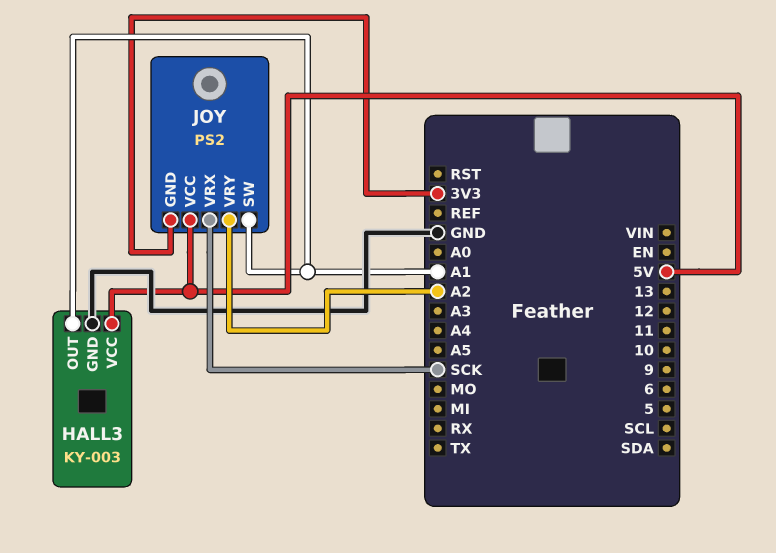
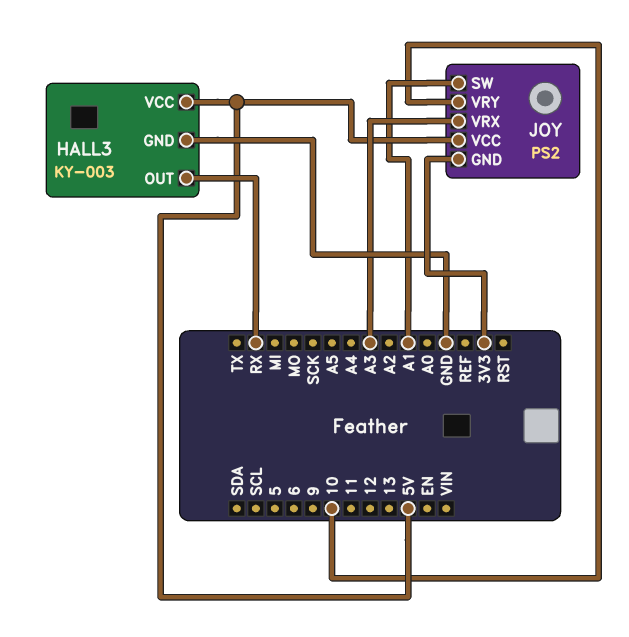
HALL3 pin OUT: A1 -> RX
JOY pin VRX: SCK -> A3
JOY pin VRY: A2 -> 10

